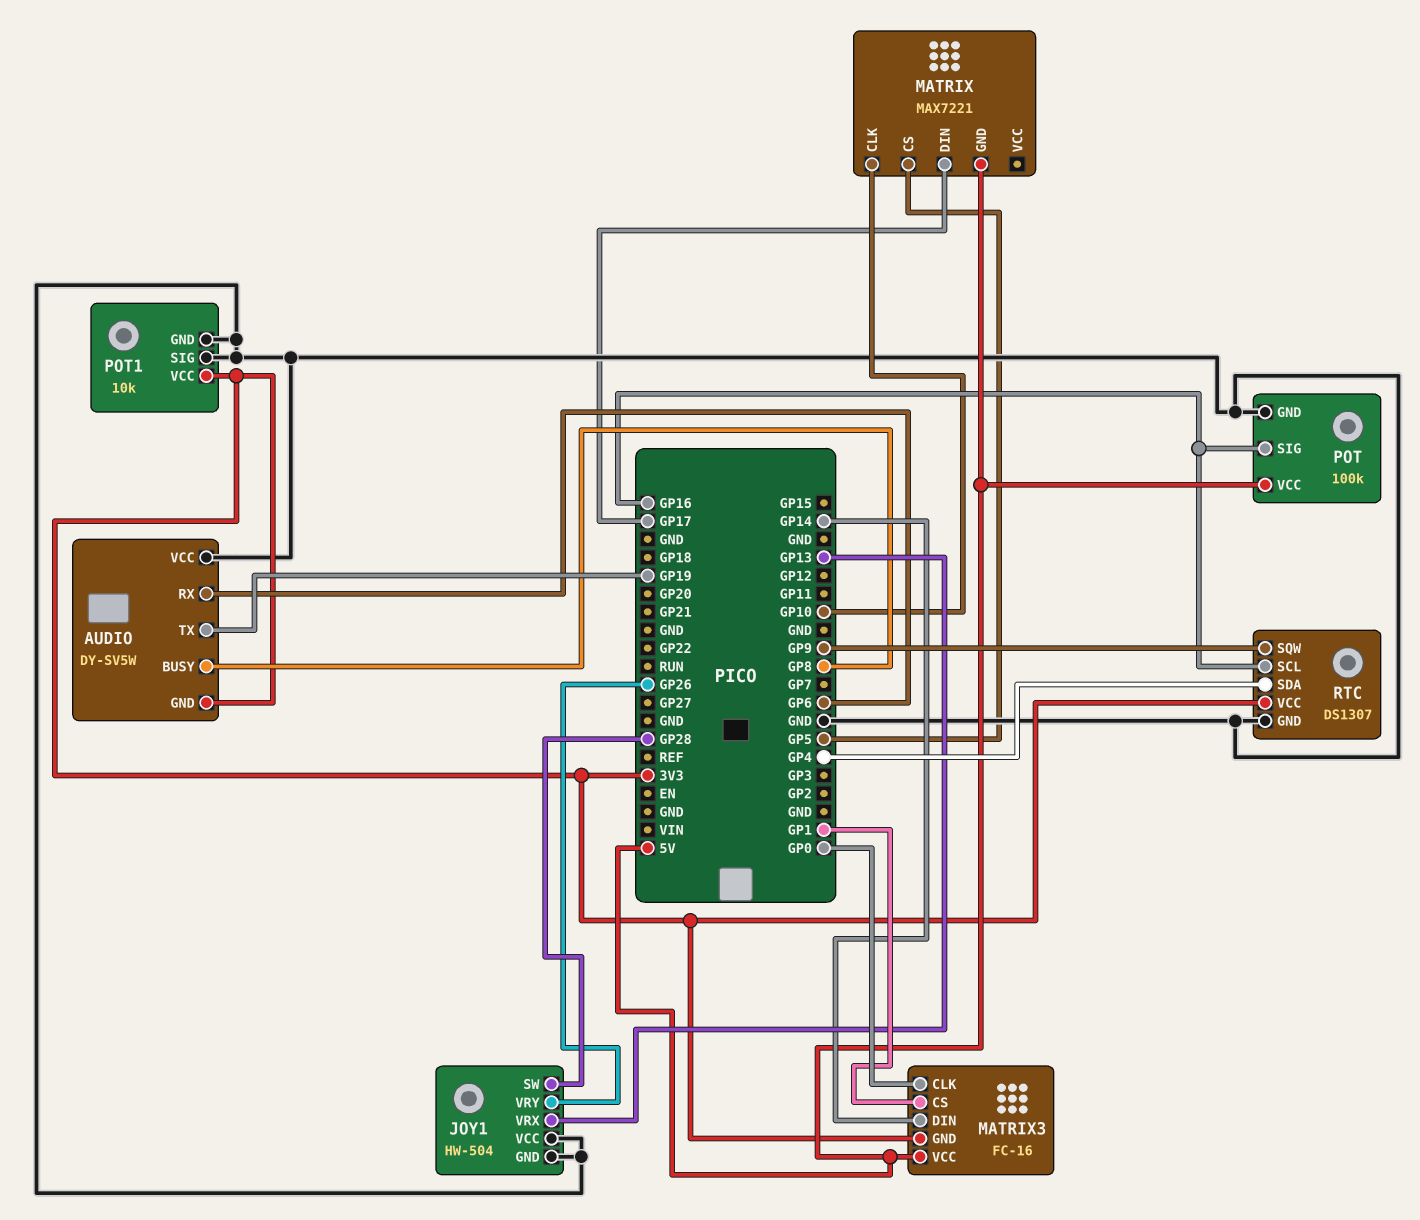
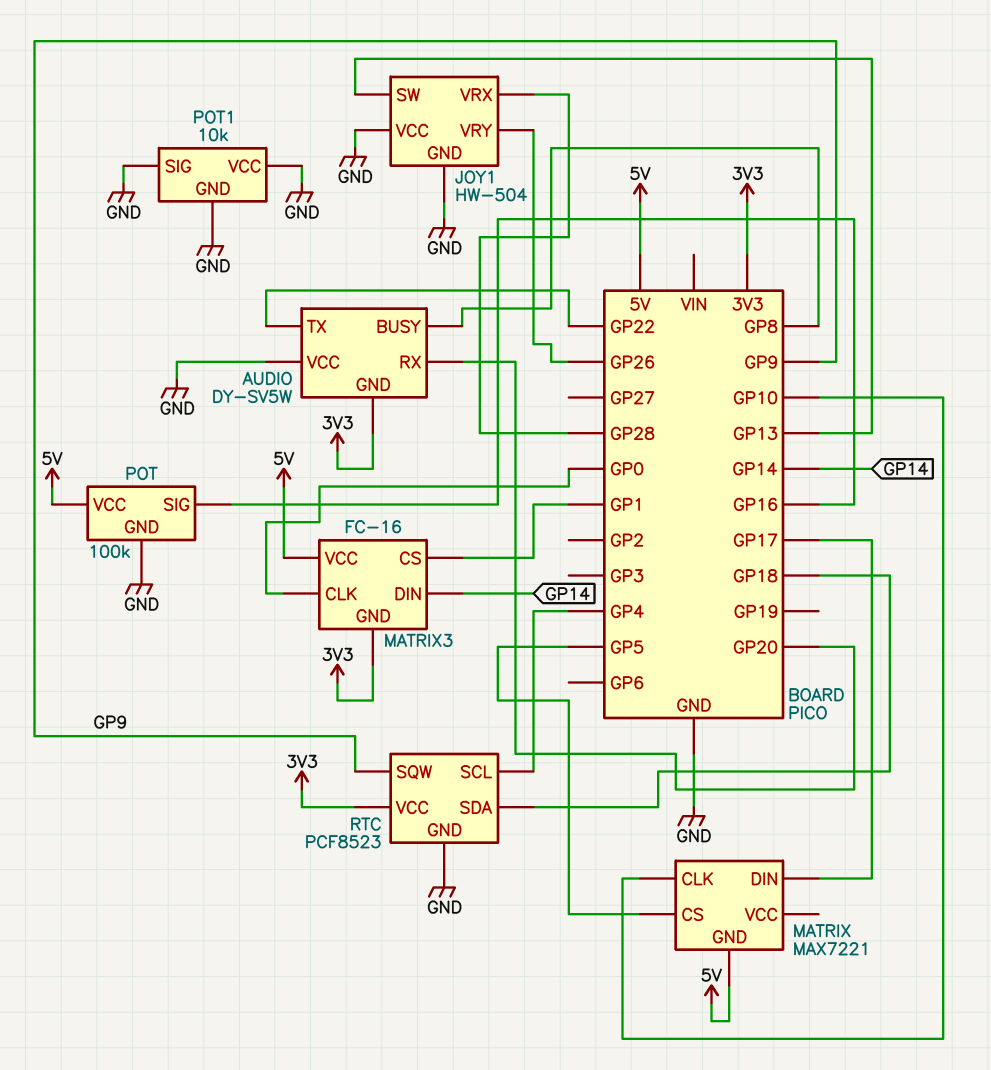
AUDIO pin RX: GP6 -> GP20
AUDIO pin TX: GP19 -> GP22
JOY1 pin SW: GP28 -> GP13
JOY1 pin VRX: GP13 -> GP28
POT1 pin VCC: 3V3 -> GND
RTC: DS1307 -> PCF8523
RTC pin SCL: GP16 -> GP4
RTC pin SDA: GP4 -> GP18

